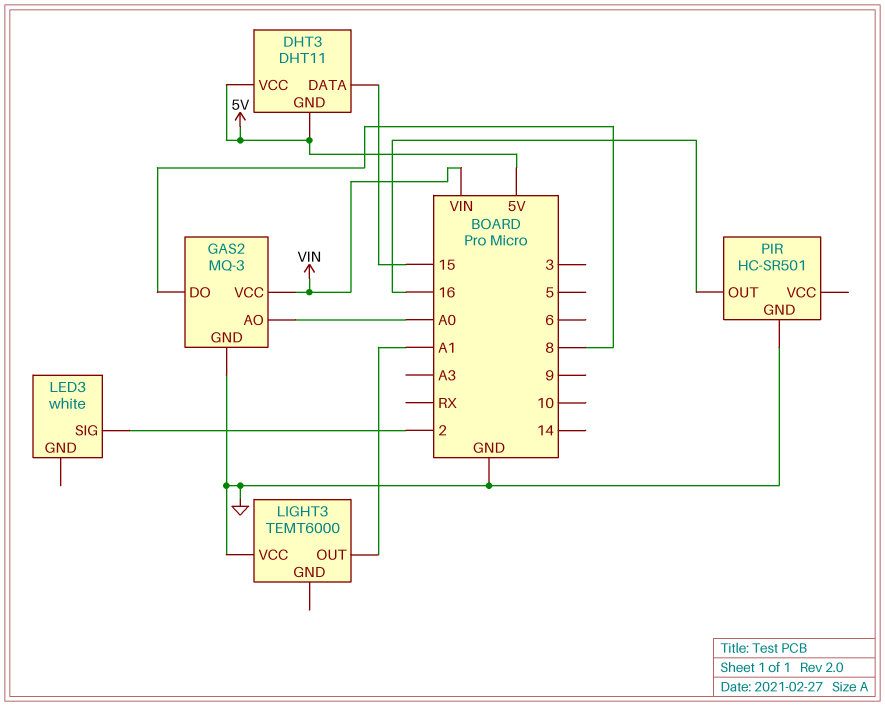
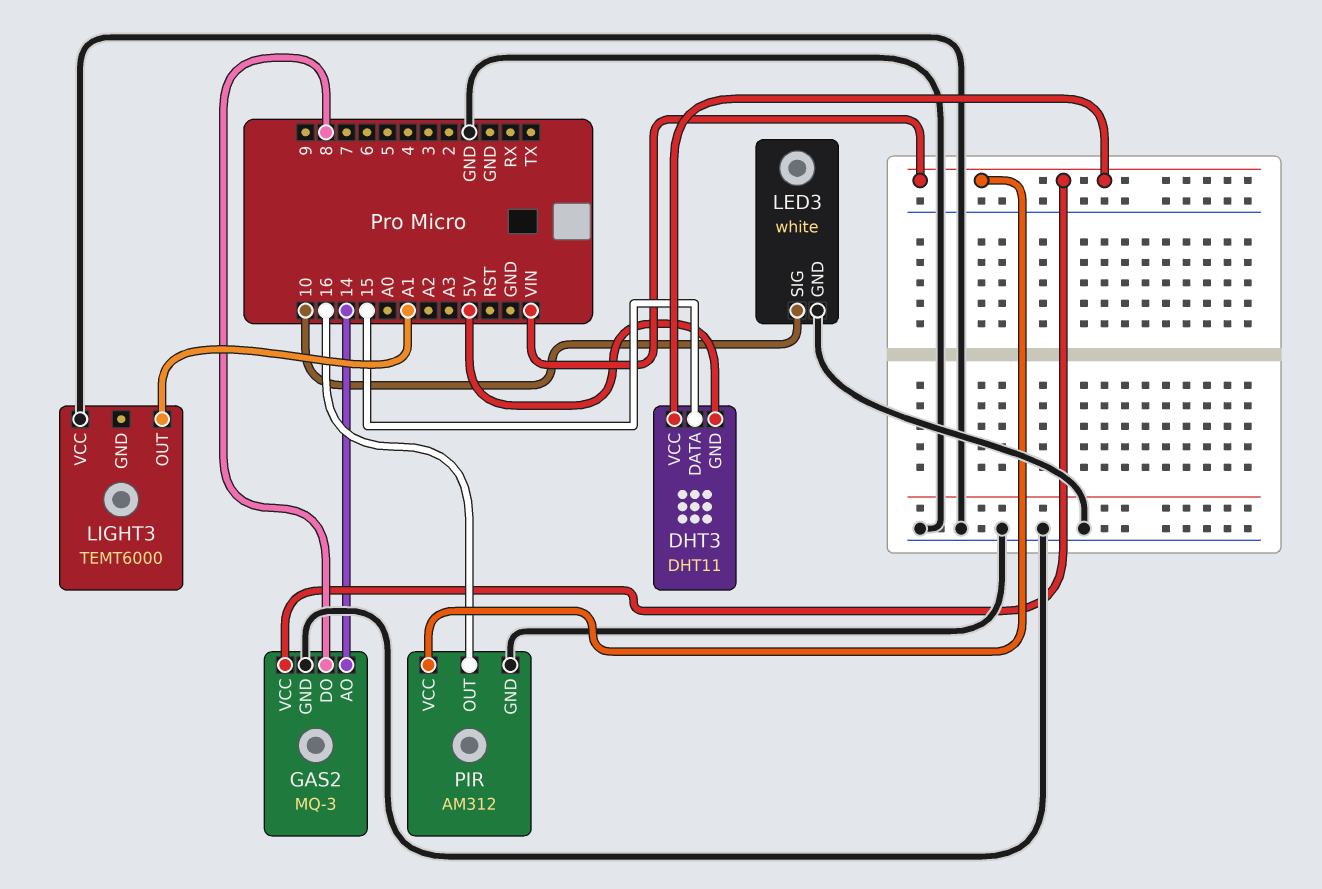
DHT3 pin VCC: 5V -> VIN
GAS2 pin AO: A0 -> 14
LED3 pin GND: none -> GND
LED3 pin SIG: 2 -> 10
PIR: HC-SR501 -> AM312
PIR pin VCC: none -> VIN

